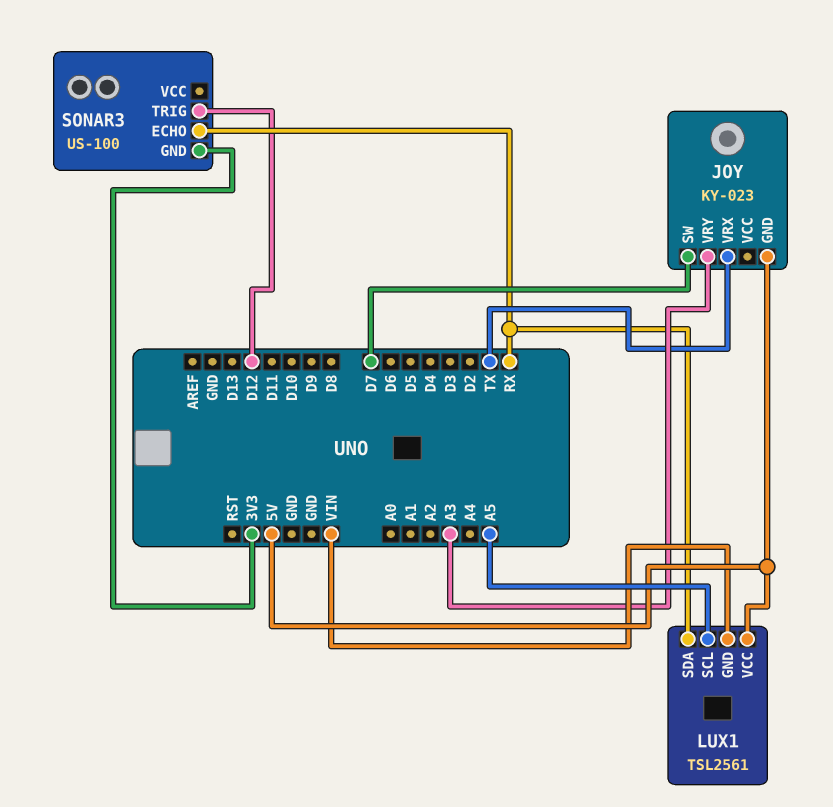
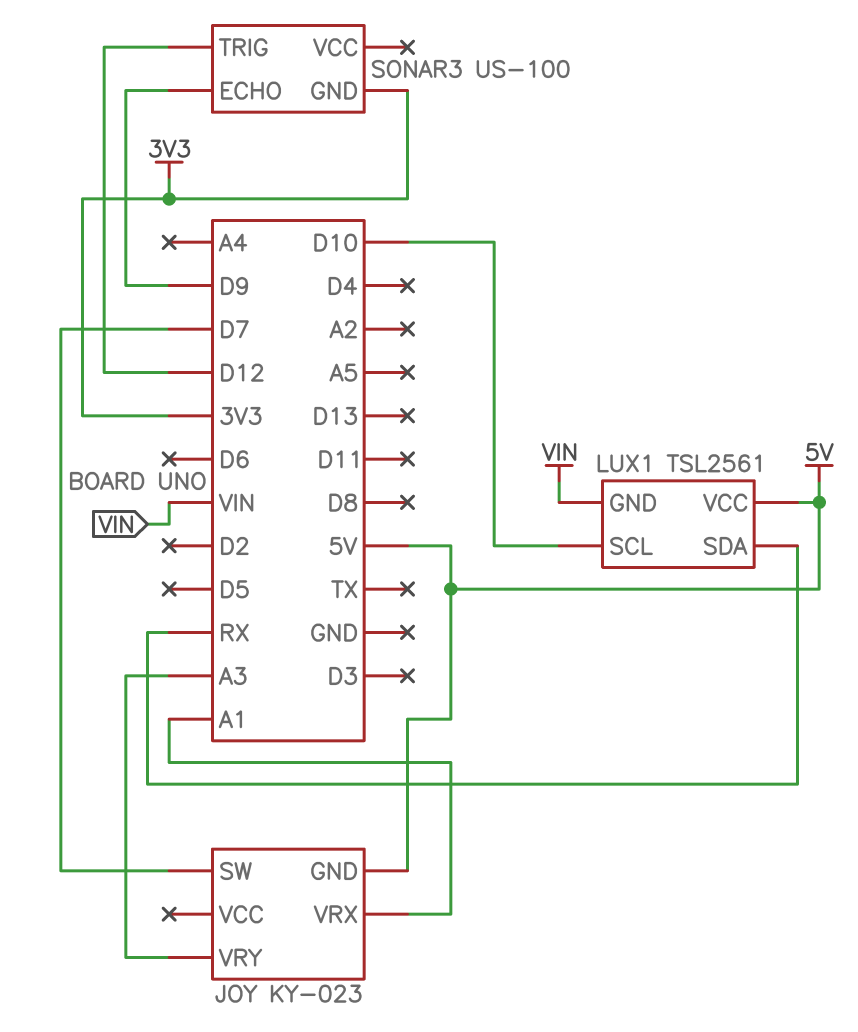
JOY pin VRX: TX -> A1
LUX1 pin SCL: A5 -> D10
SONAR3 pin ECHO: RX -> D9

